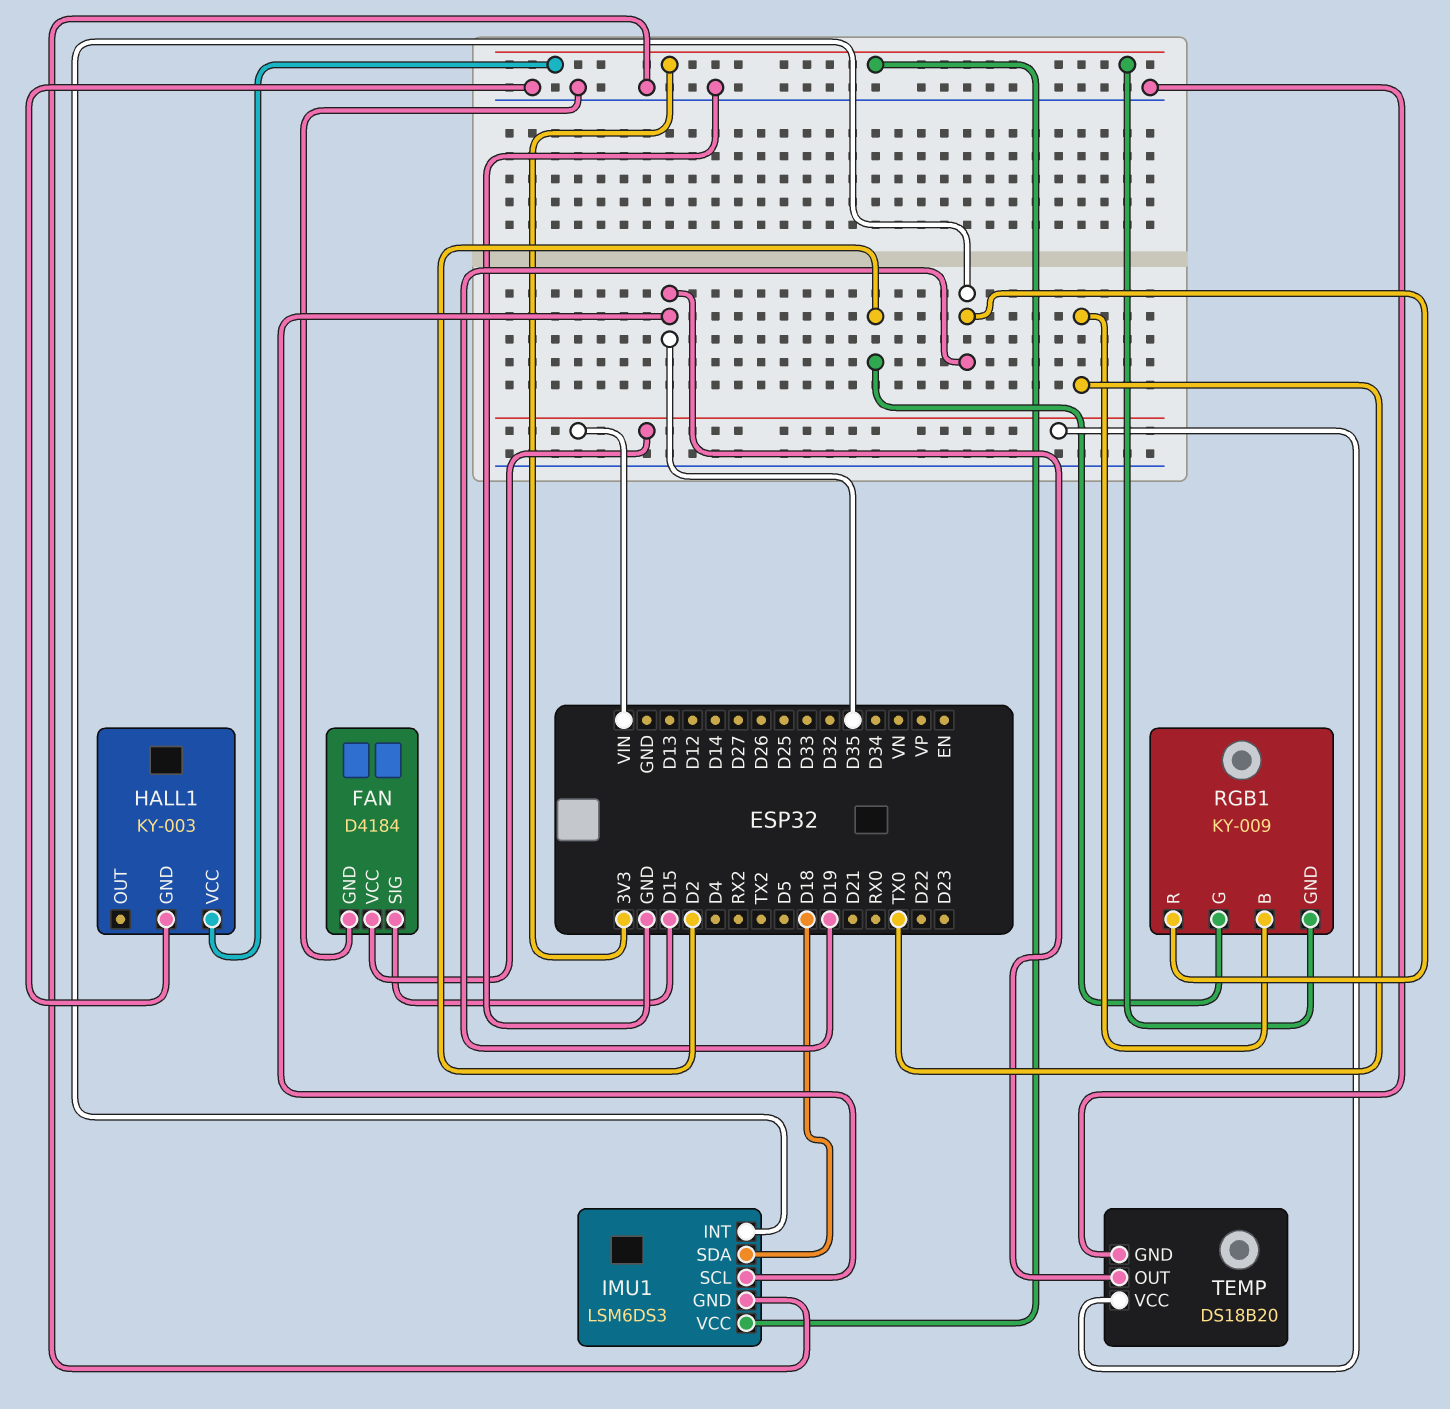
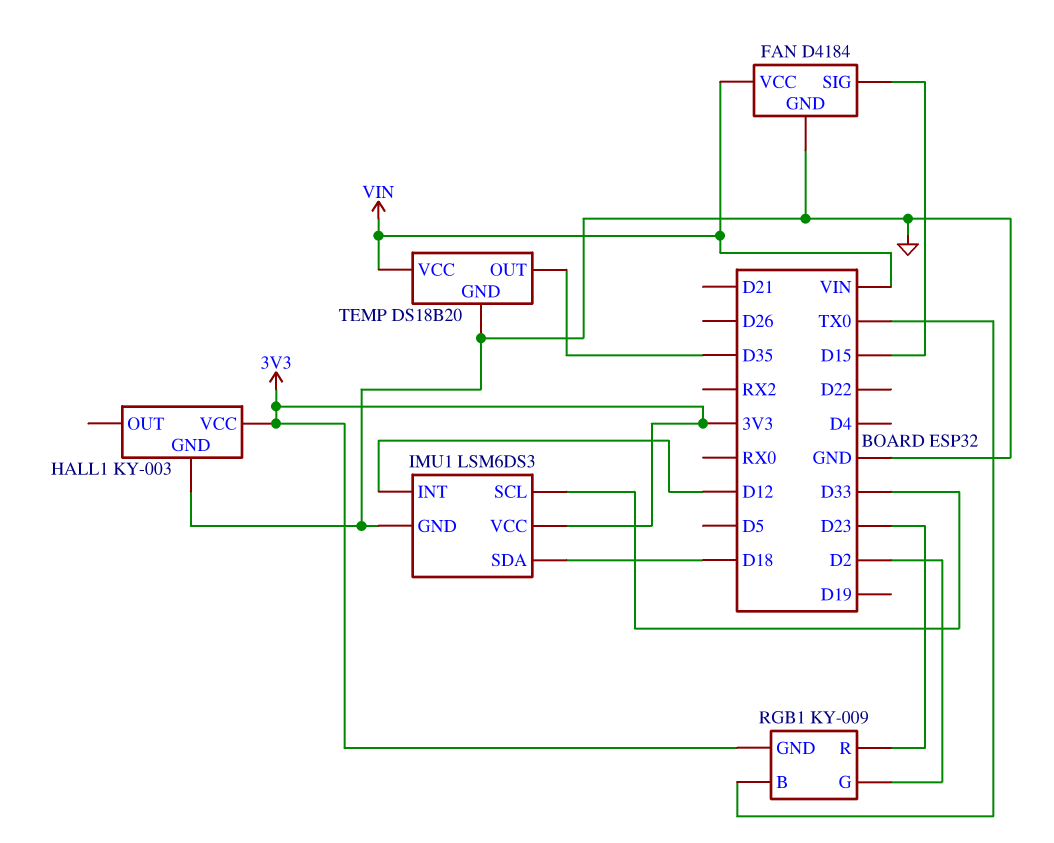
IMU1 pin INT: D19 -> D12
IMU1 pin SCL: D35 -> D33
RGB1 pin R: D19 -> D23

